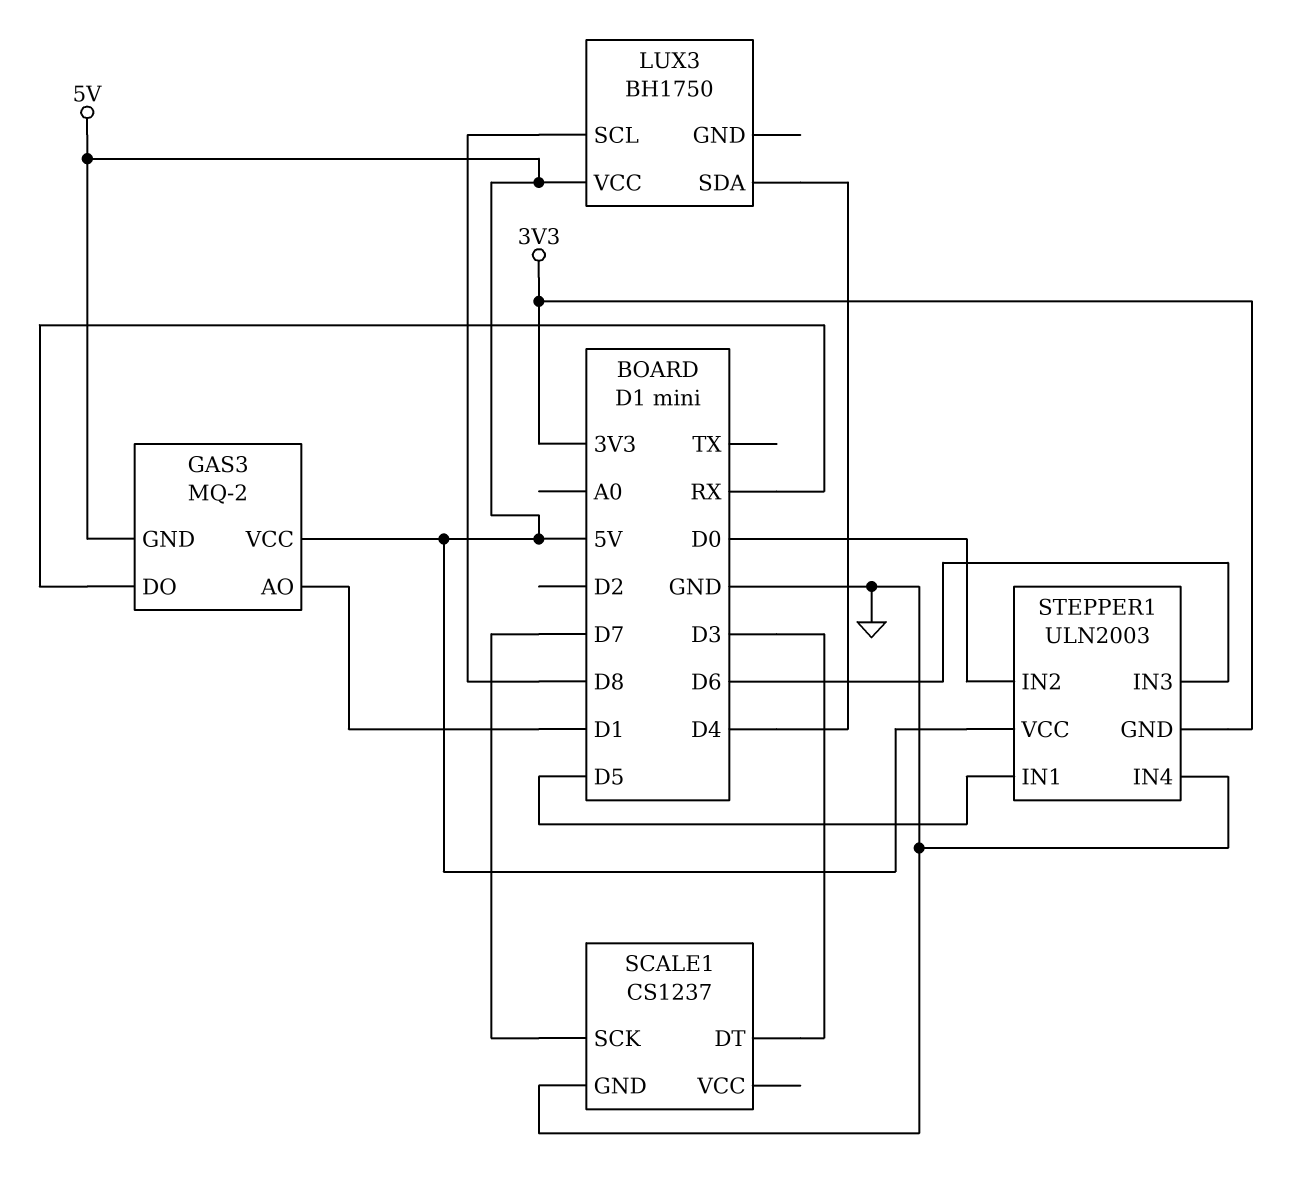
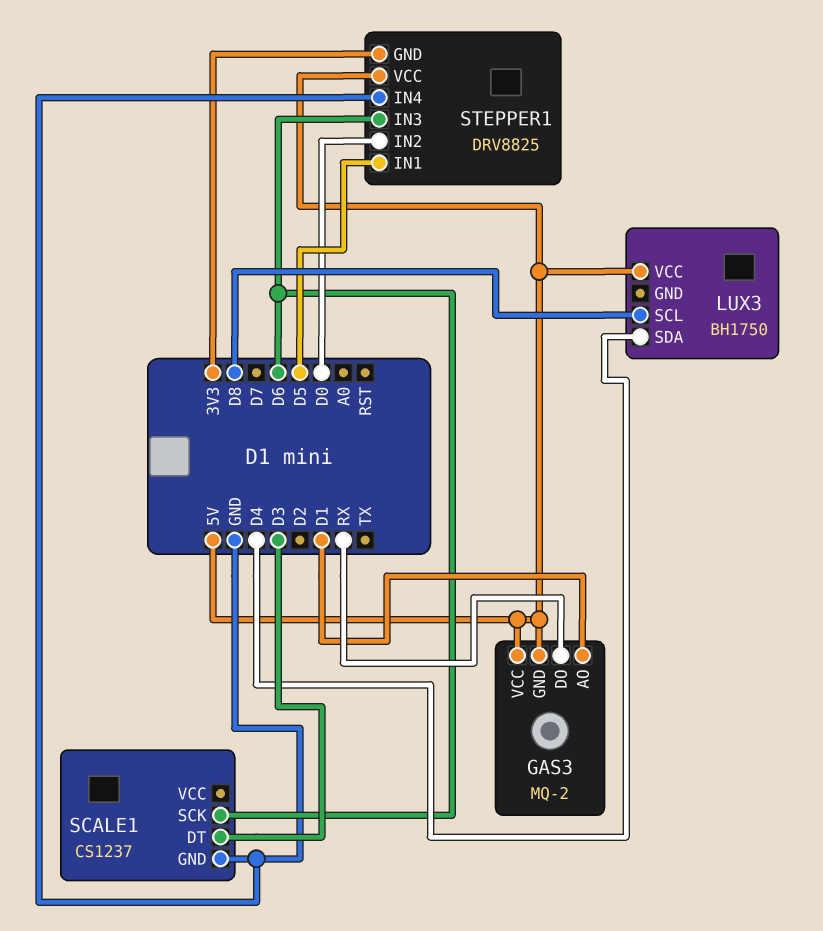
SCALE1 pin SCK: D7 -> D6
STEPPER1: ULN2003 -> DRV8825

